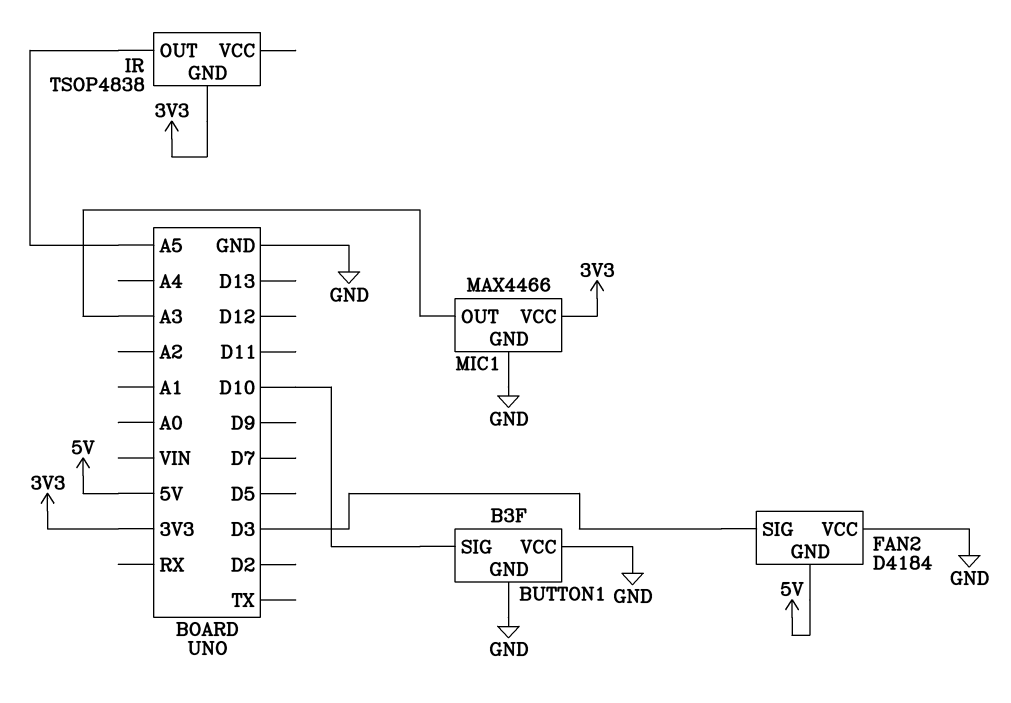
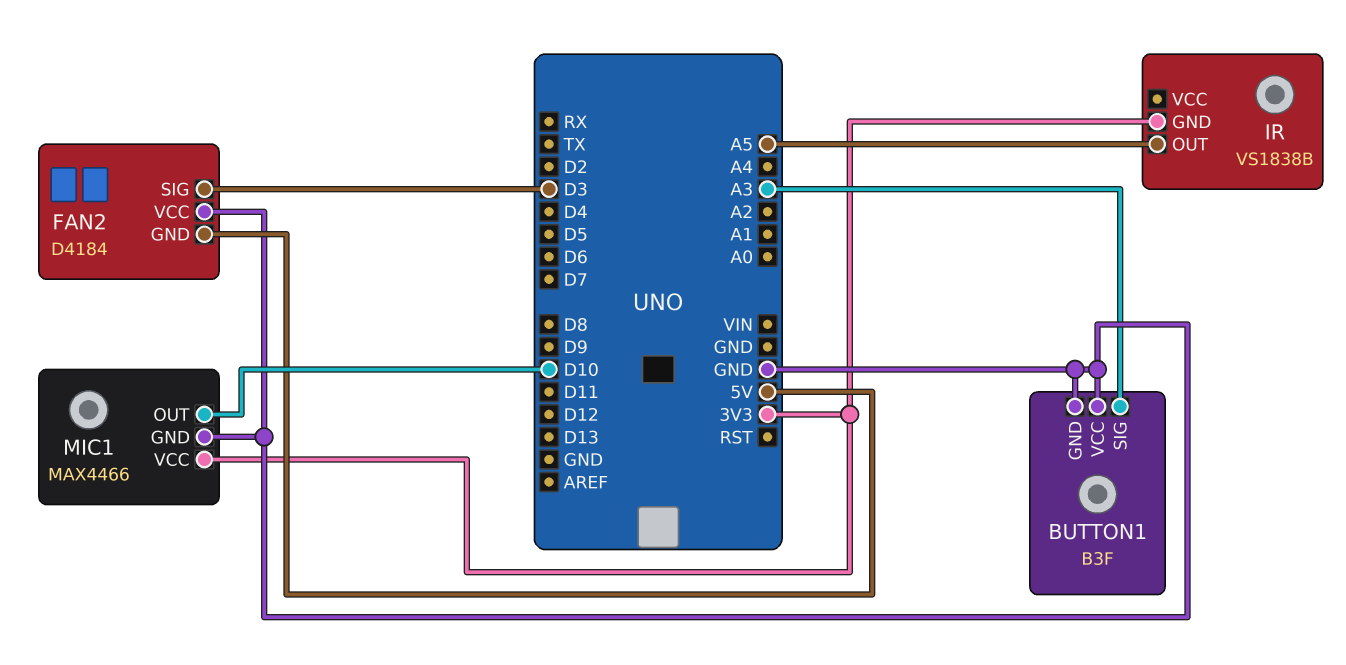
BUTTON1 pin SIG: D10 -> A3
IR: TSOP4838 -> VS1838B
MIC1 pin OUT: A3 -> D10

